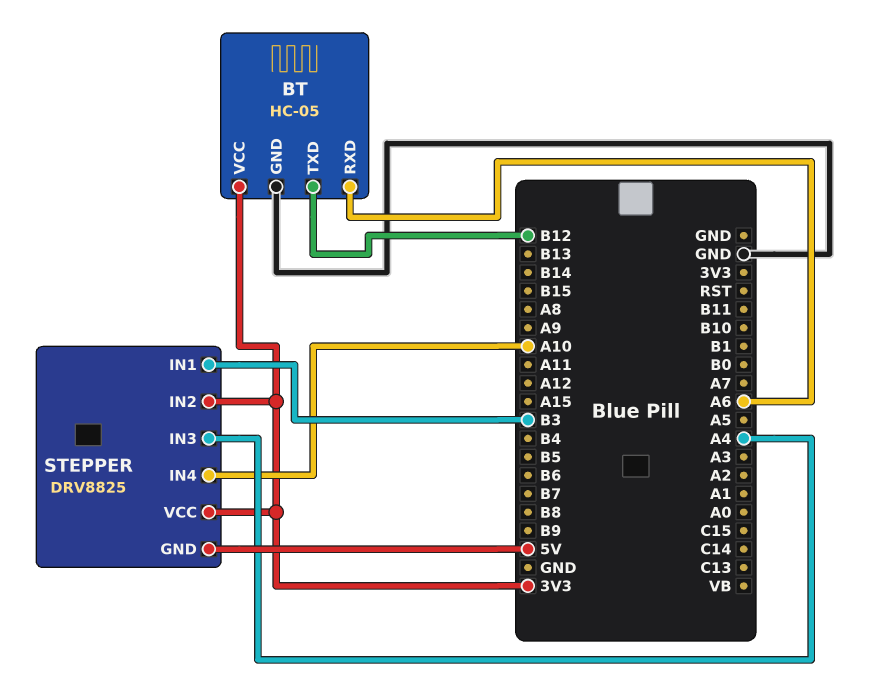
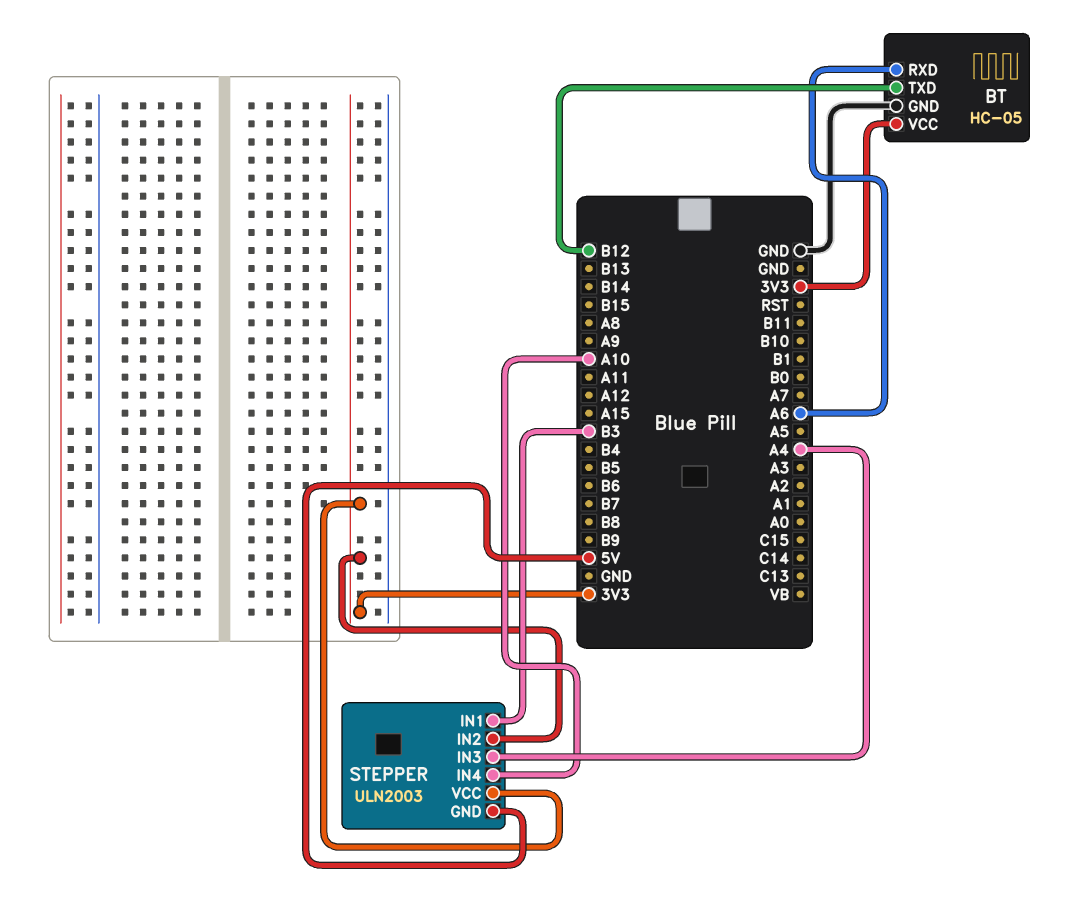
STEPPER: DRV8825 -> ULN2003

